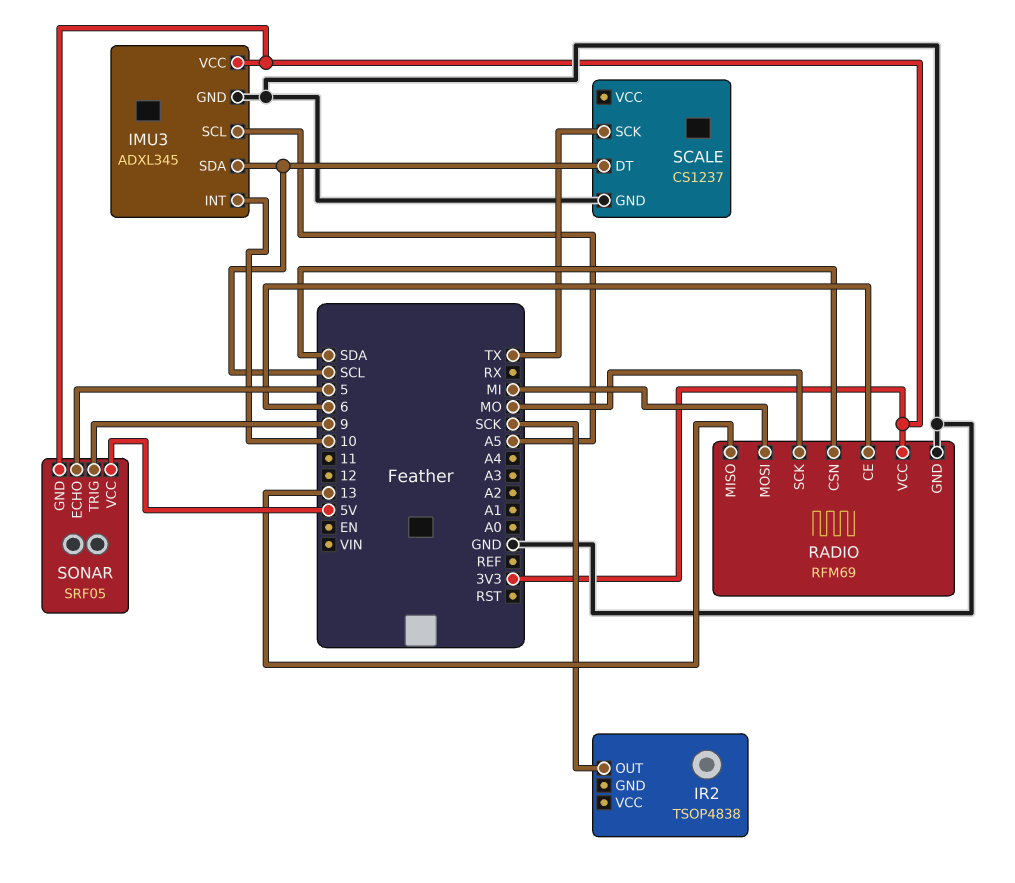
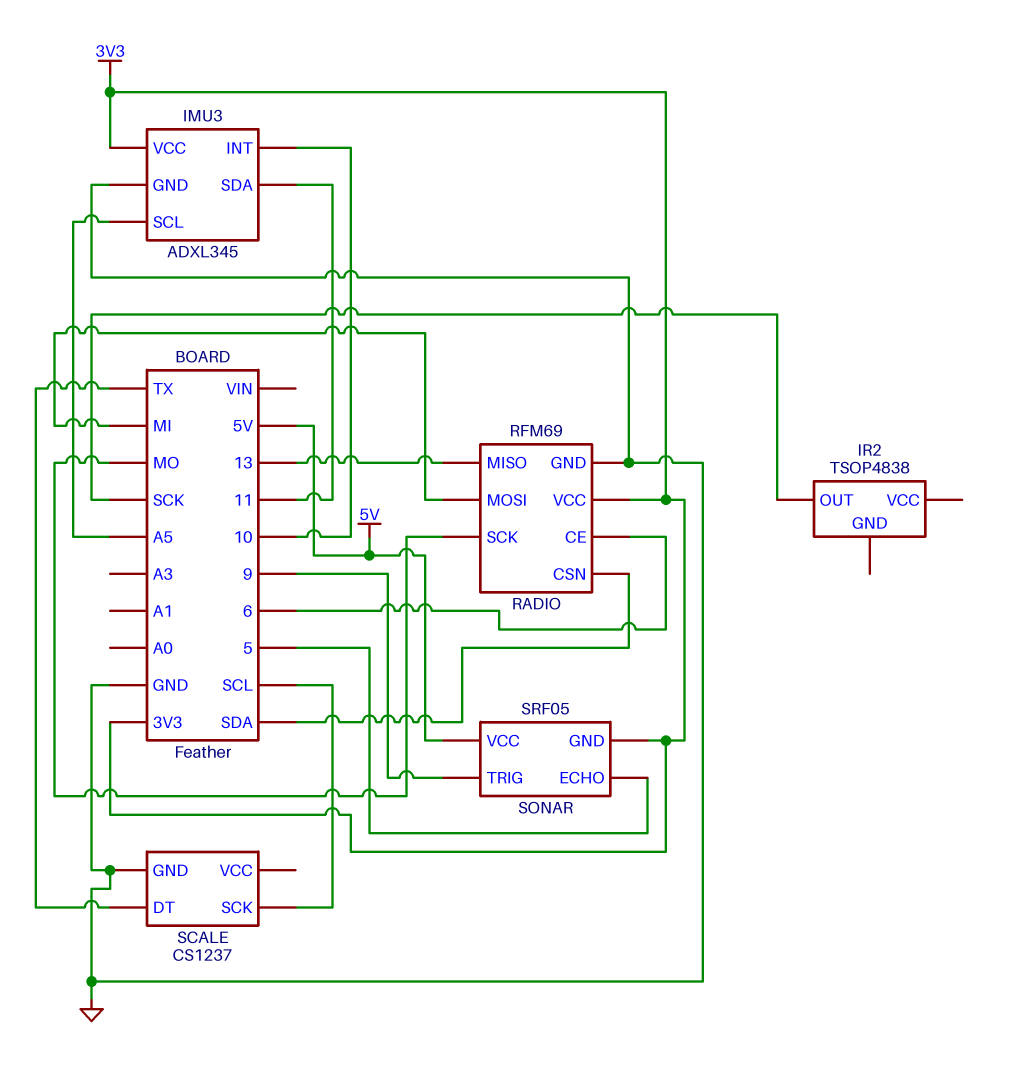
IMU3 pin SDA: SCL -> 11
SCALE pin DT: SCL -> TX
SCALE pin SCK: TX -> SCL

